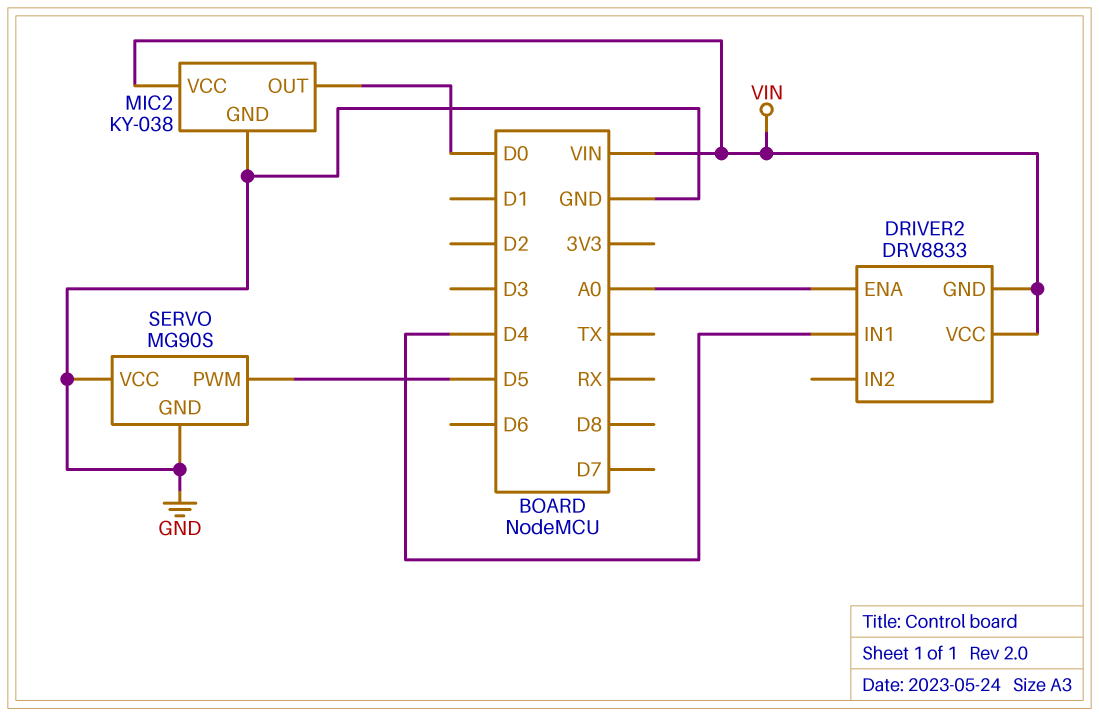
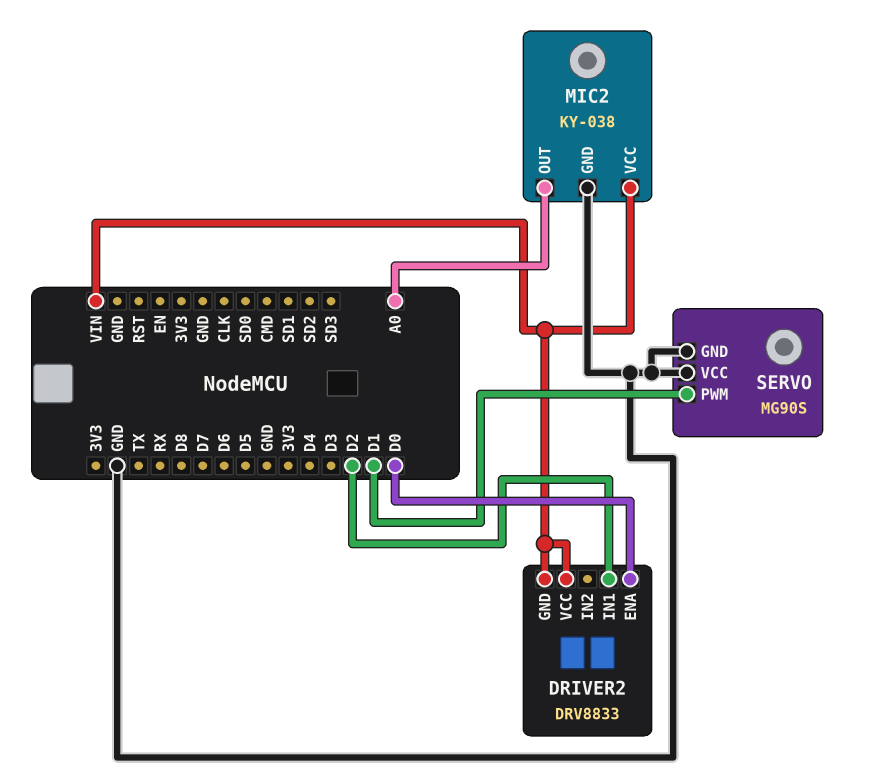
DRIVER2 pin ENA: A0 -> D0
DRIVER2 pin IN1: D4 -> D2
MIC2 pin OUT: D0 -> A0
SERVO pin PWM: D5 -> D1

